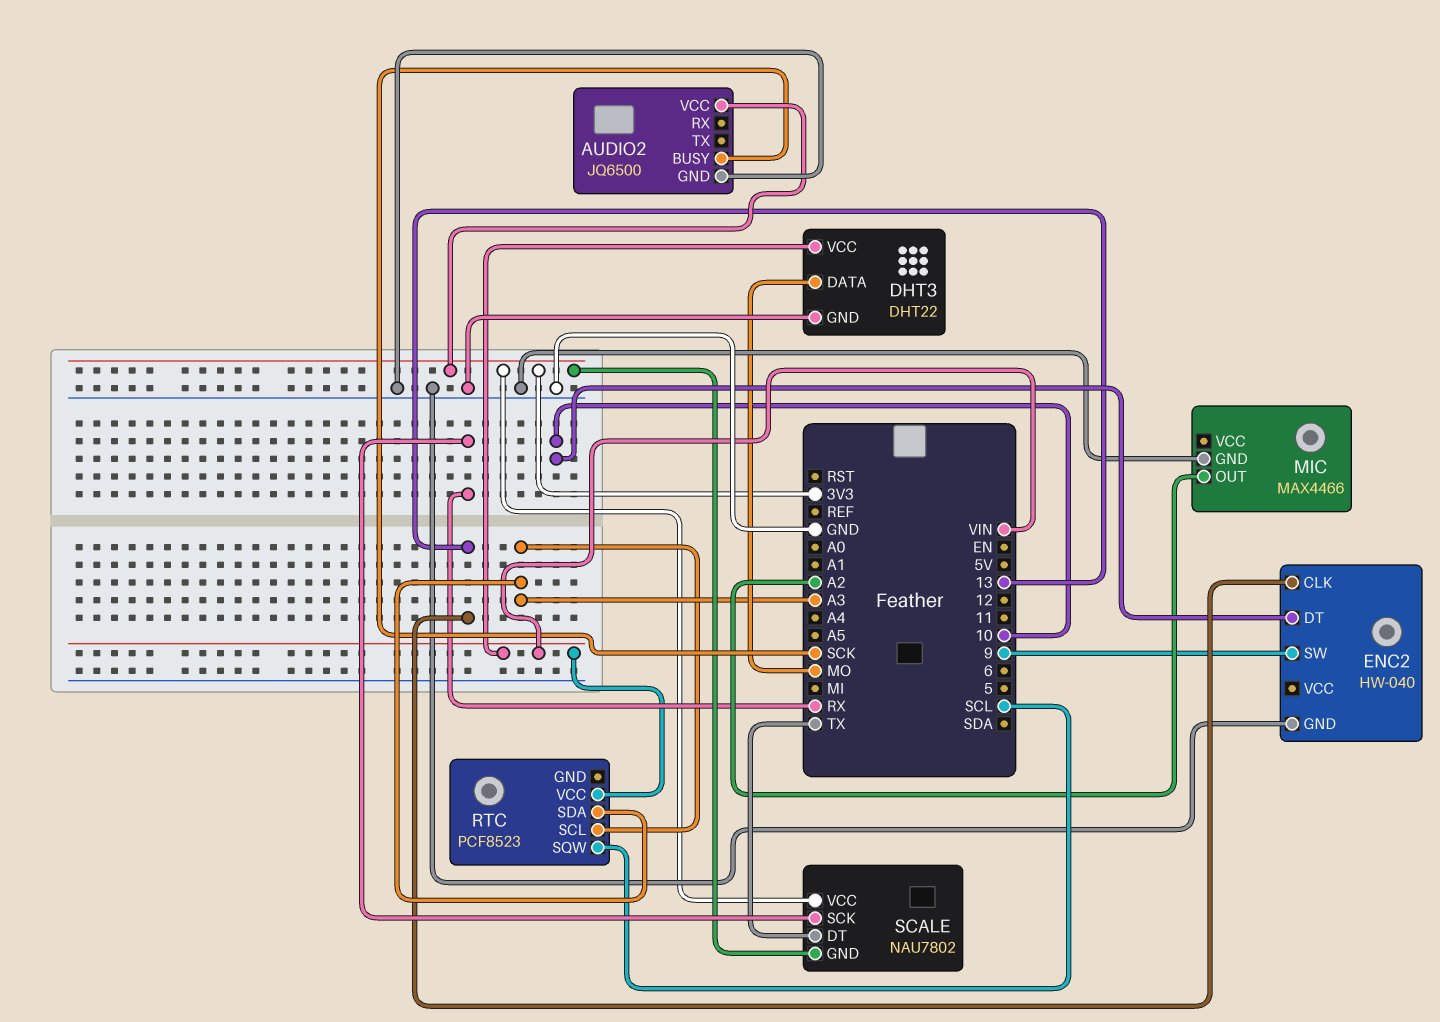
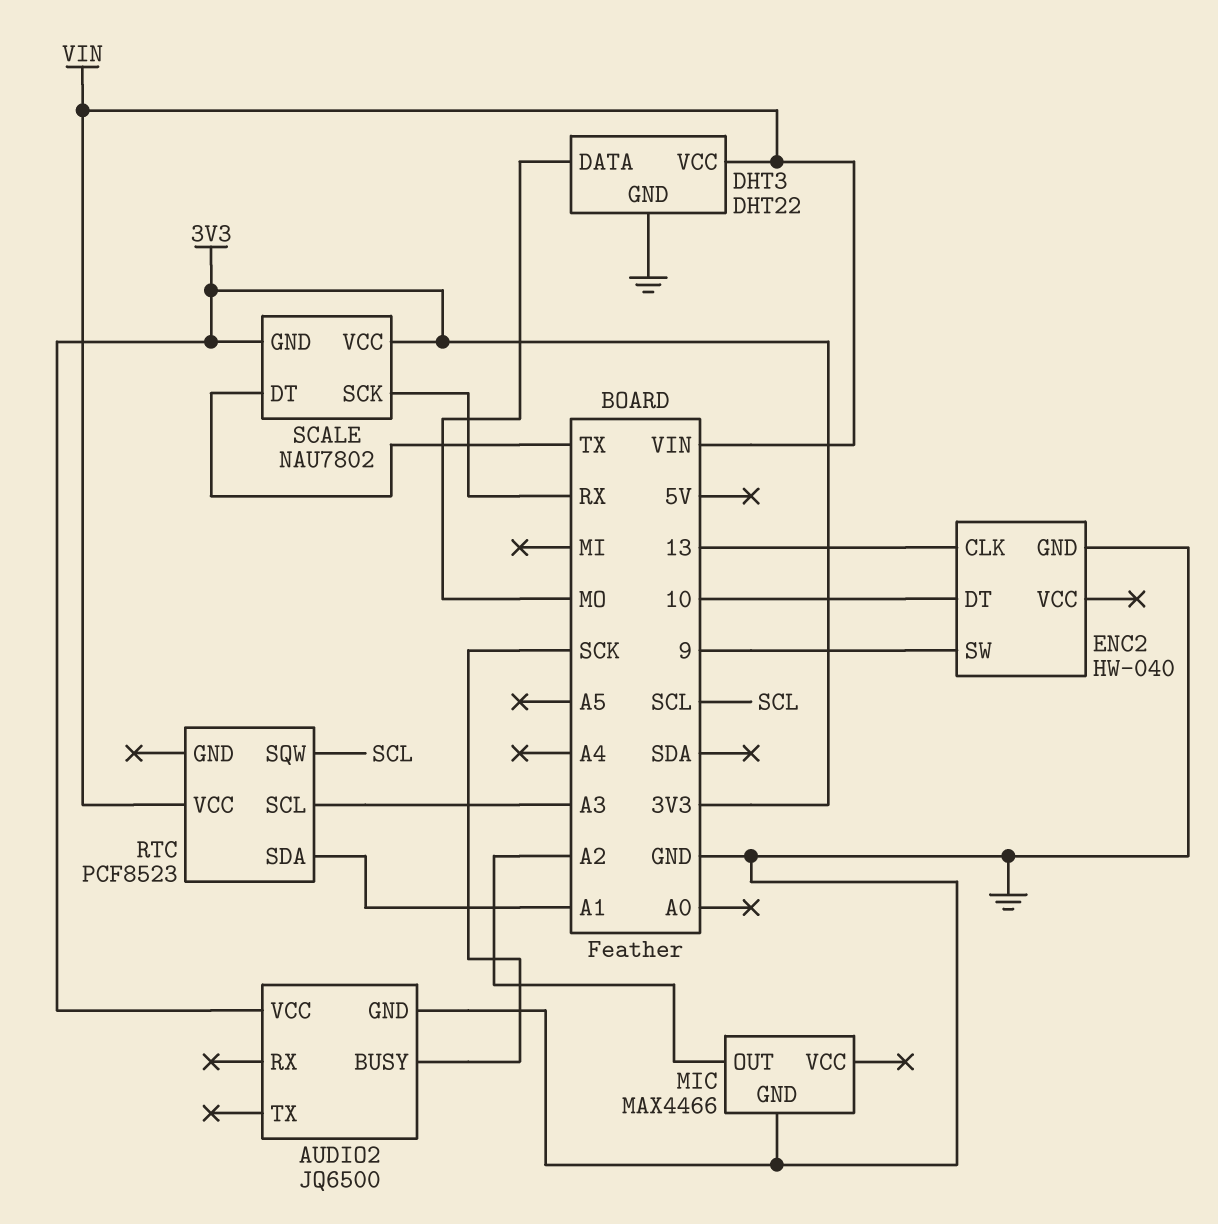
RTC pin SDA: A3 -> A1

